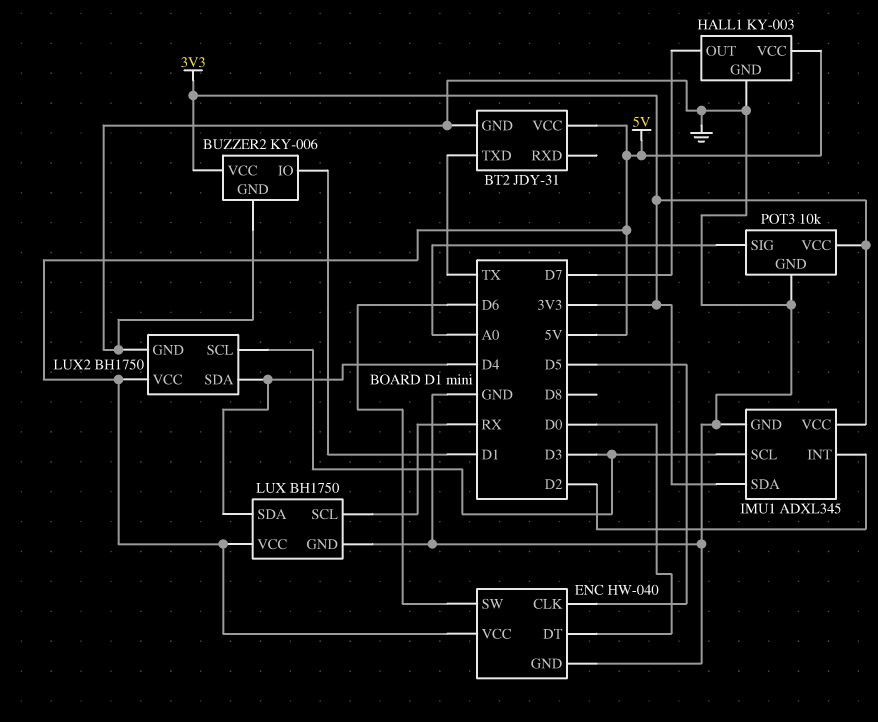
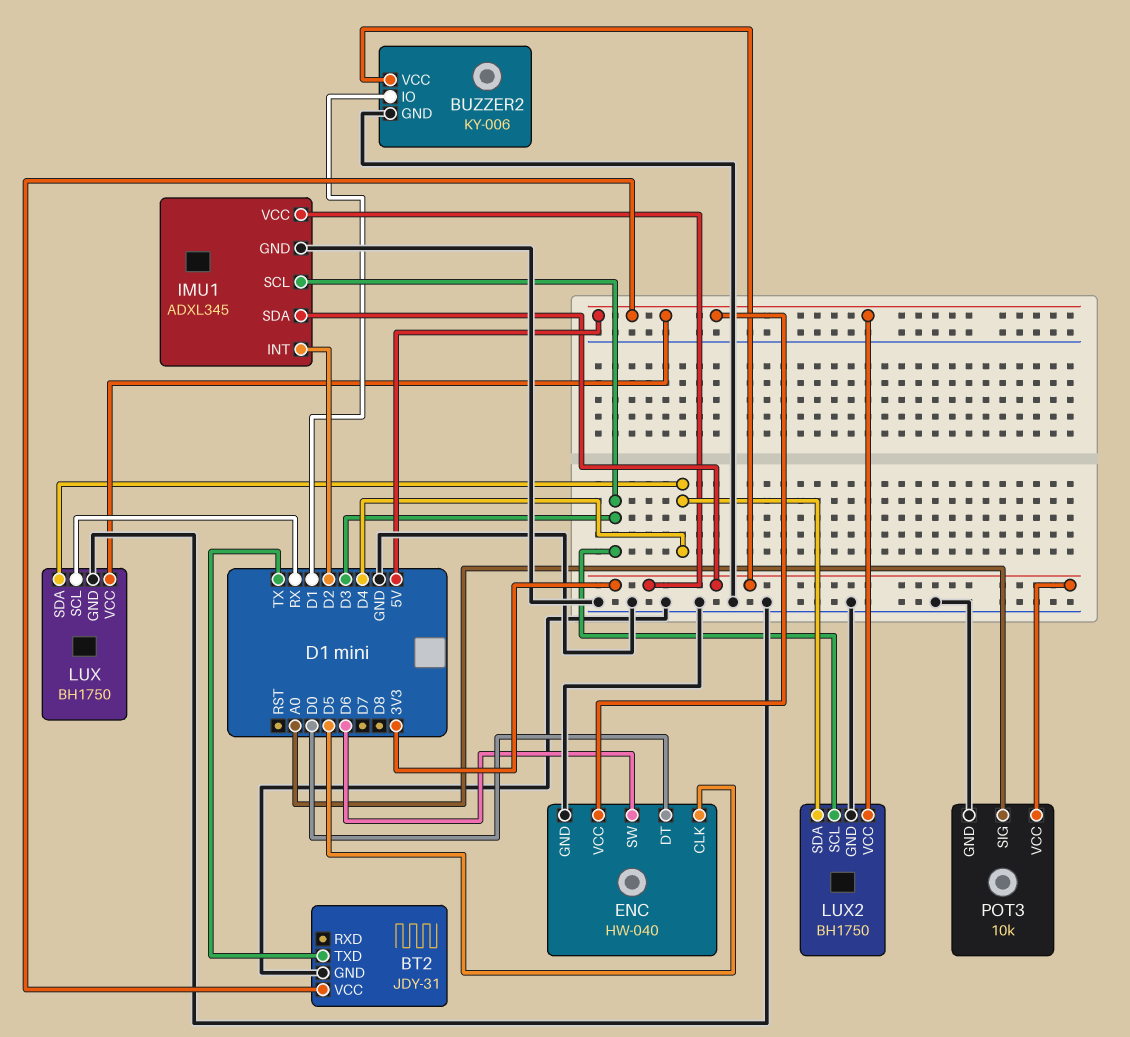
HALL1: KY-003 -> none
HALL1 pin GND: GND -> none
HALL1 pin OUT: D7 -> none
HALL1 pin VCC: 5V -> none

